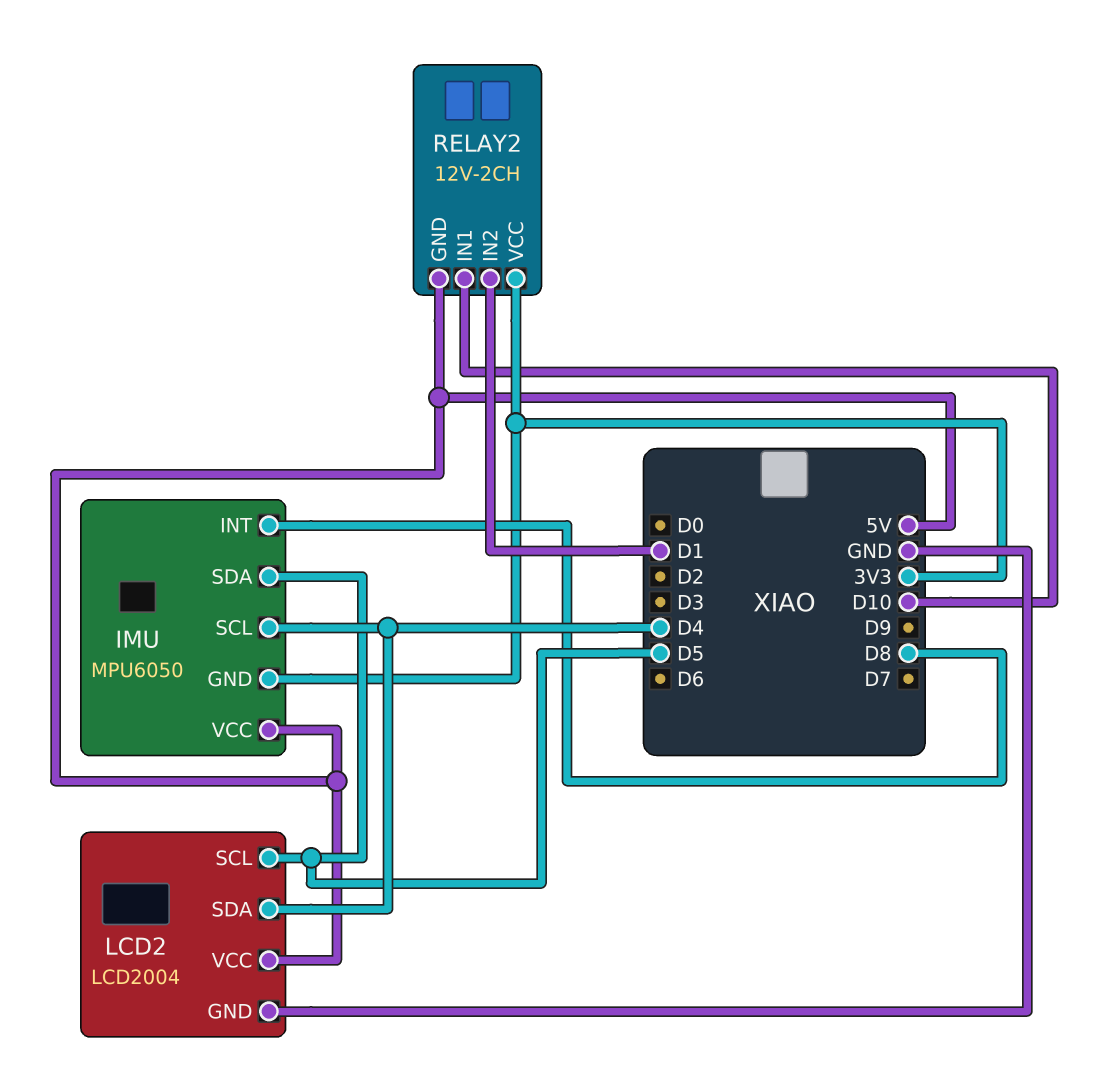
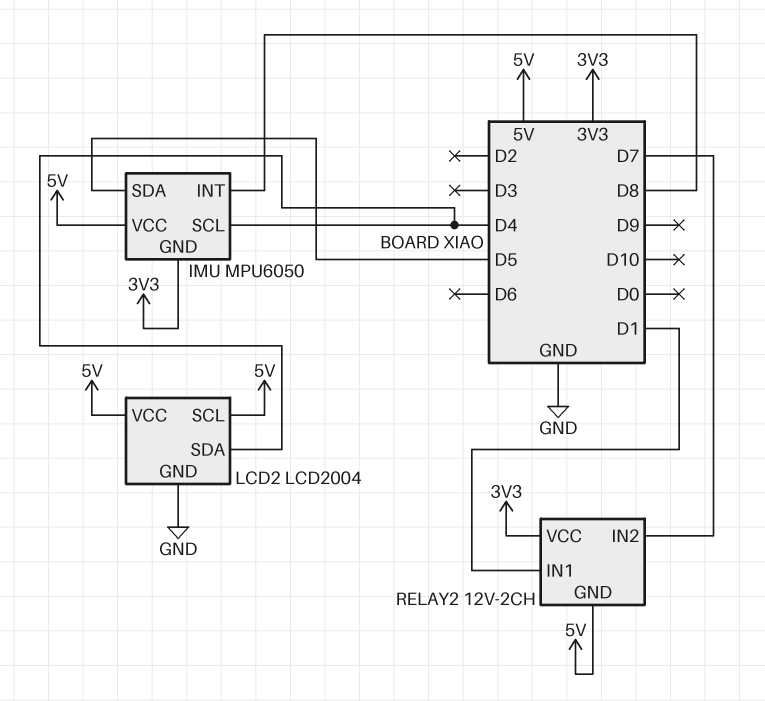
LCD2 pin SCL: D5 -> 5V
RELAY2 pin IN1: D10 -> D1
RELAY2 pin IN2: D1 -> D7

